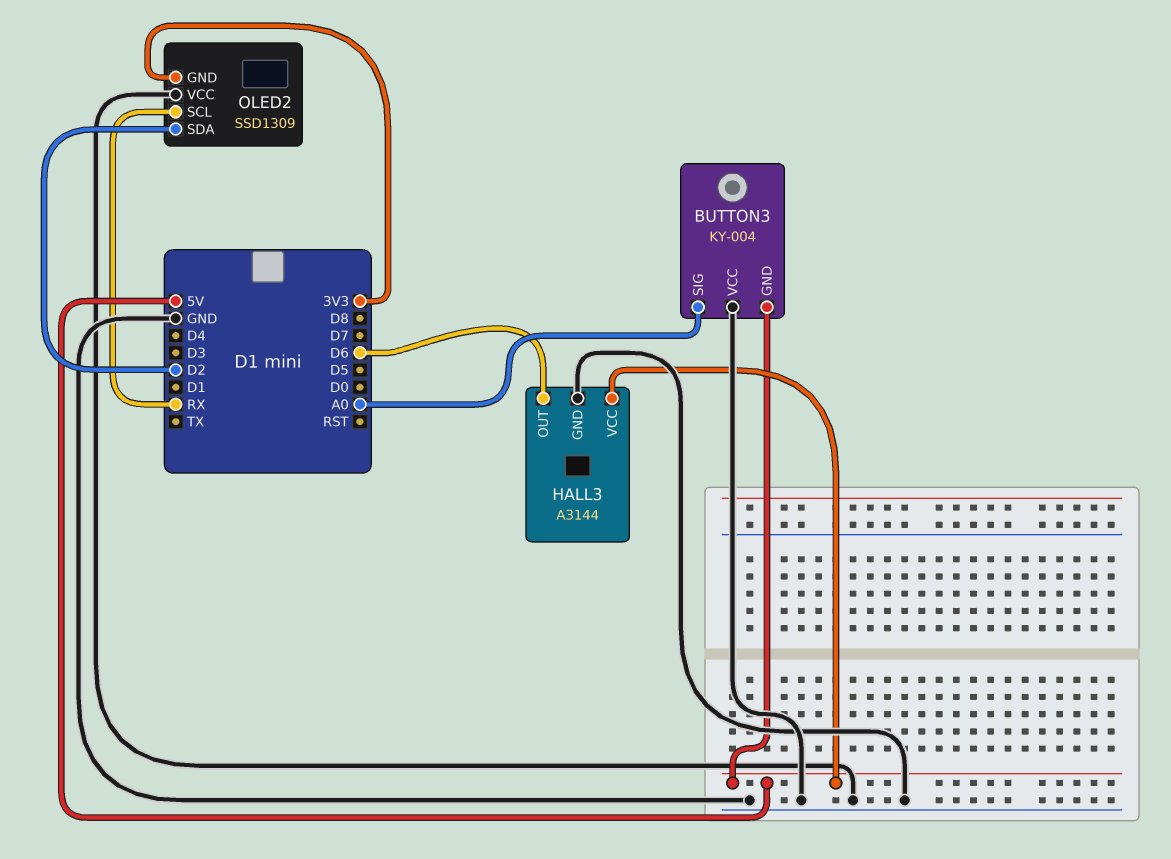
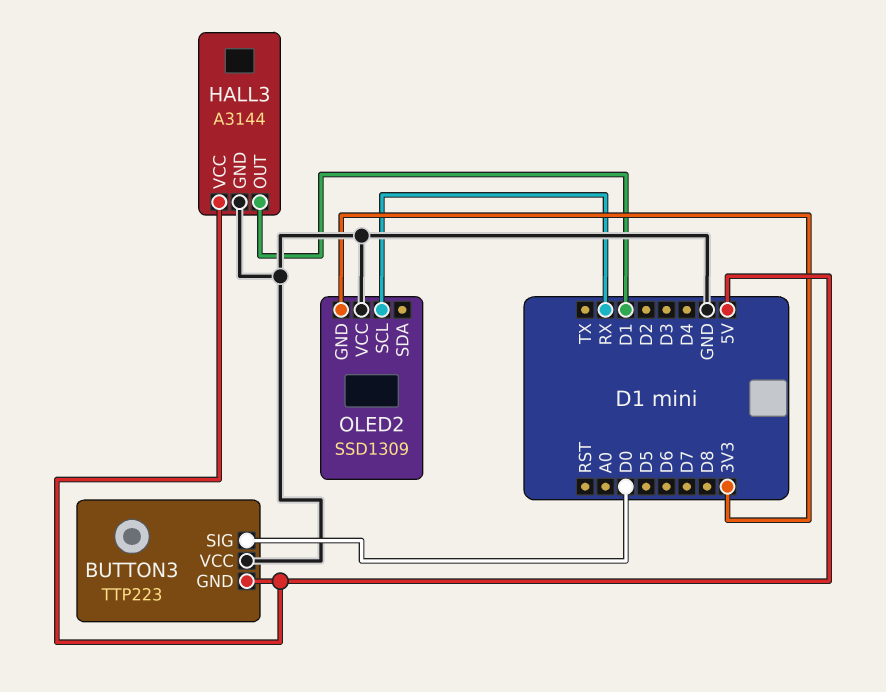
BUTTON3: KY-004 -> TTP223
BUTTON3 pin SIG: A0 -> D0
HALL3 pin OUT: D6 -> D1
OLED2 pin SDA: D2 -> none

